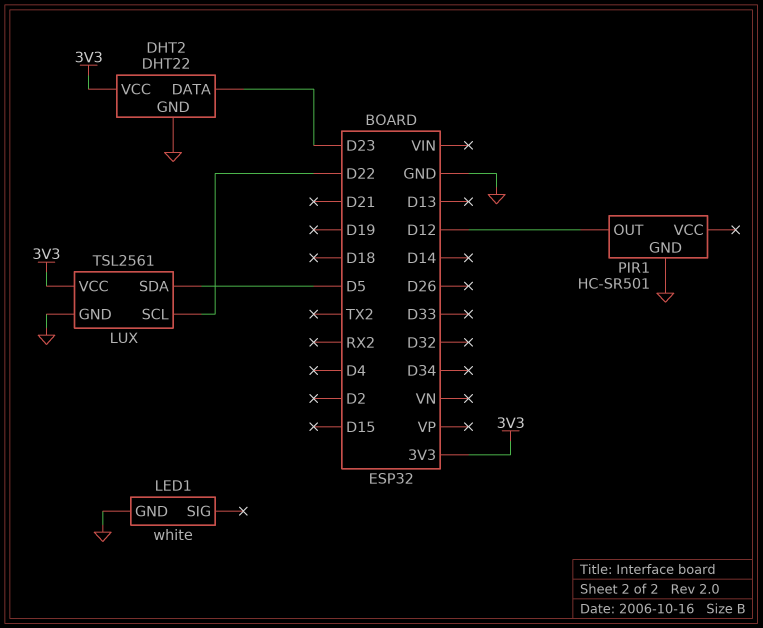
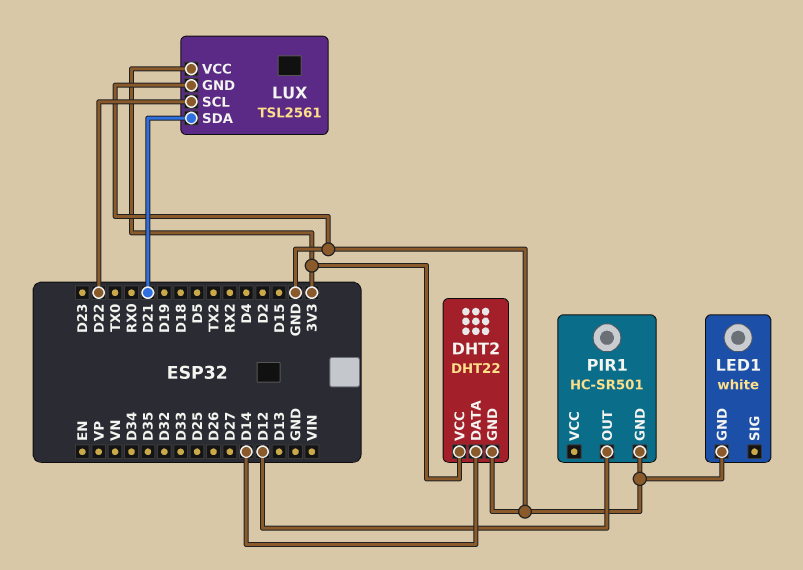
DHT2 pin DATA: D23 -> D14
LUX pin SDA: D5 -> D21

